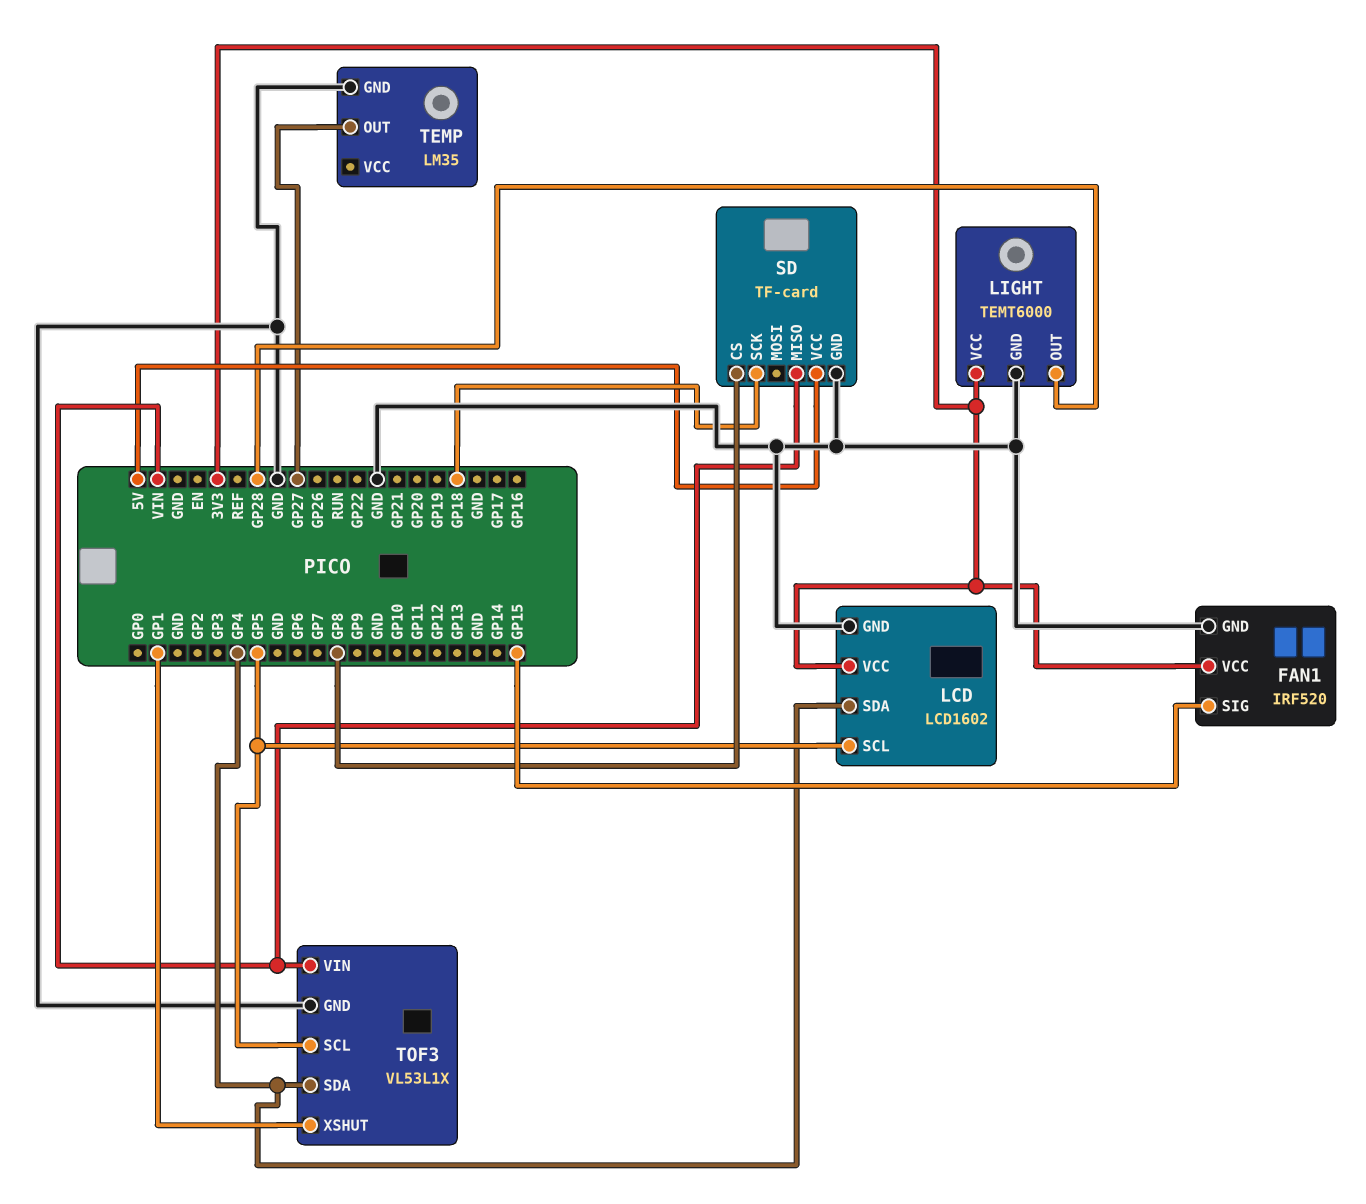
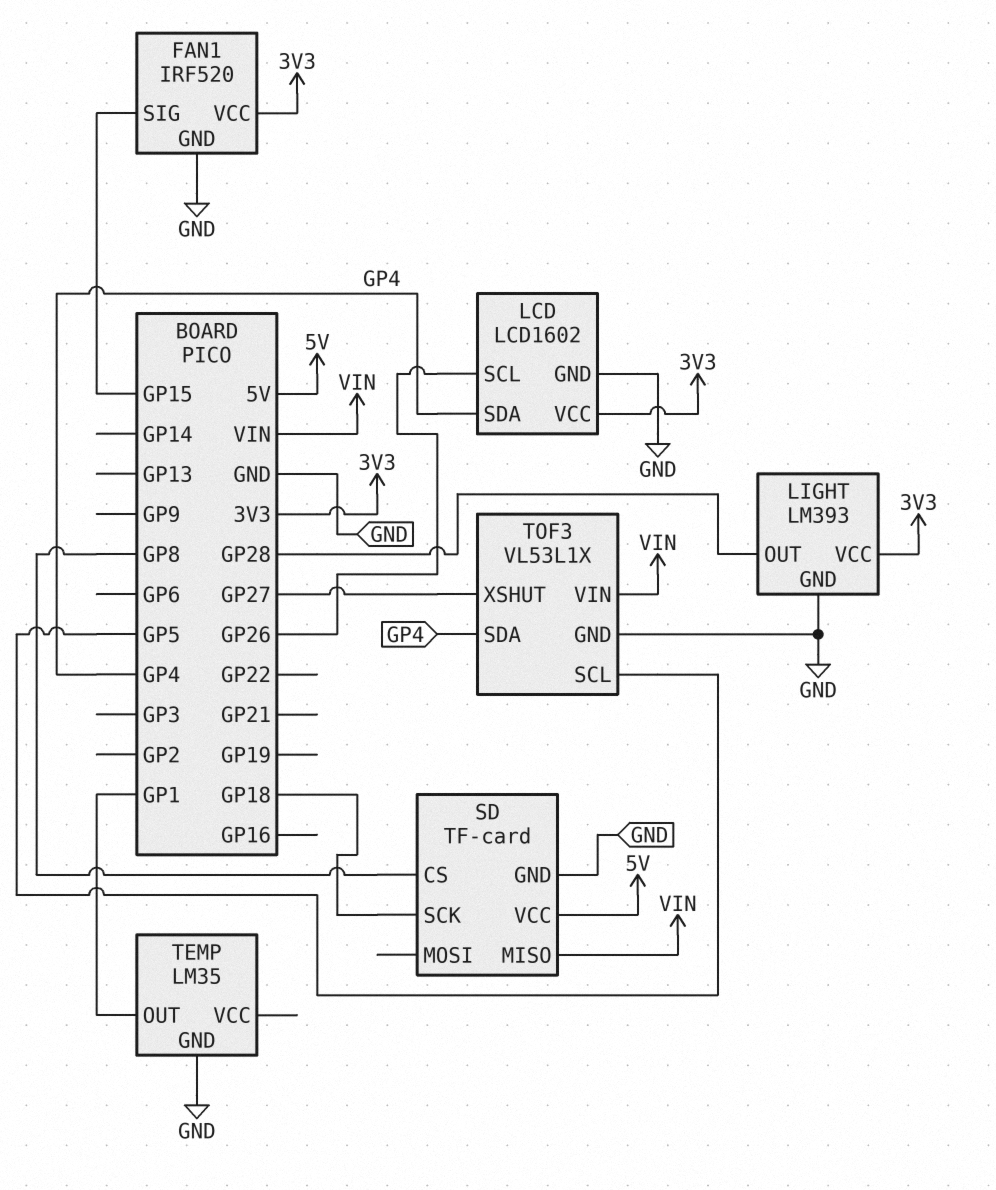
LCD pin SCL: GP5 -> GP26
LIGHT: TEMT6000 -> LM393
TEMP pin OUT: GP27 -> GP1
TOF3 pin XSHUT: GP1 -> GP27

